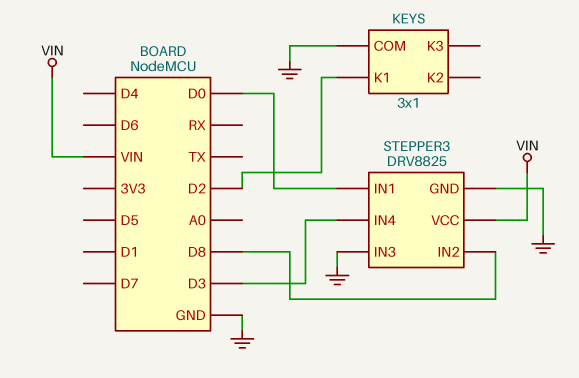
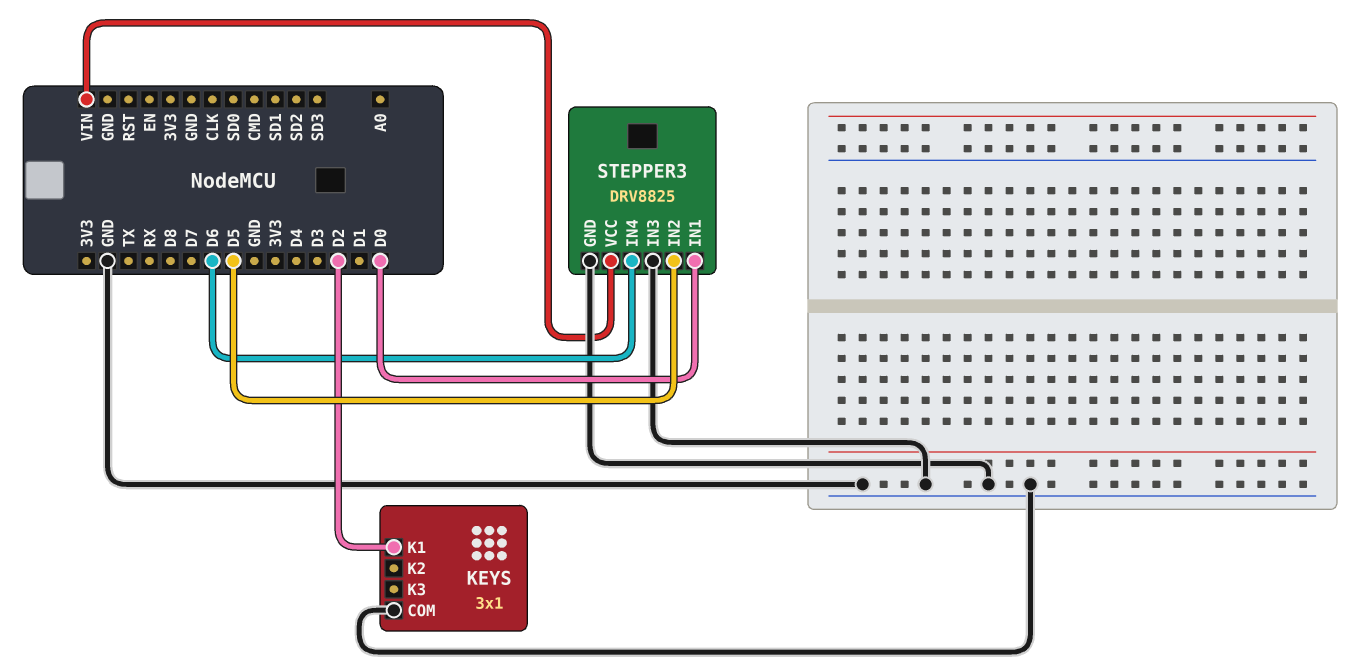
STEPPER3 pin IN2: D8 -> D5
STEPPER3 pin IN4: D3 -> D6

